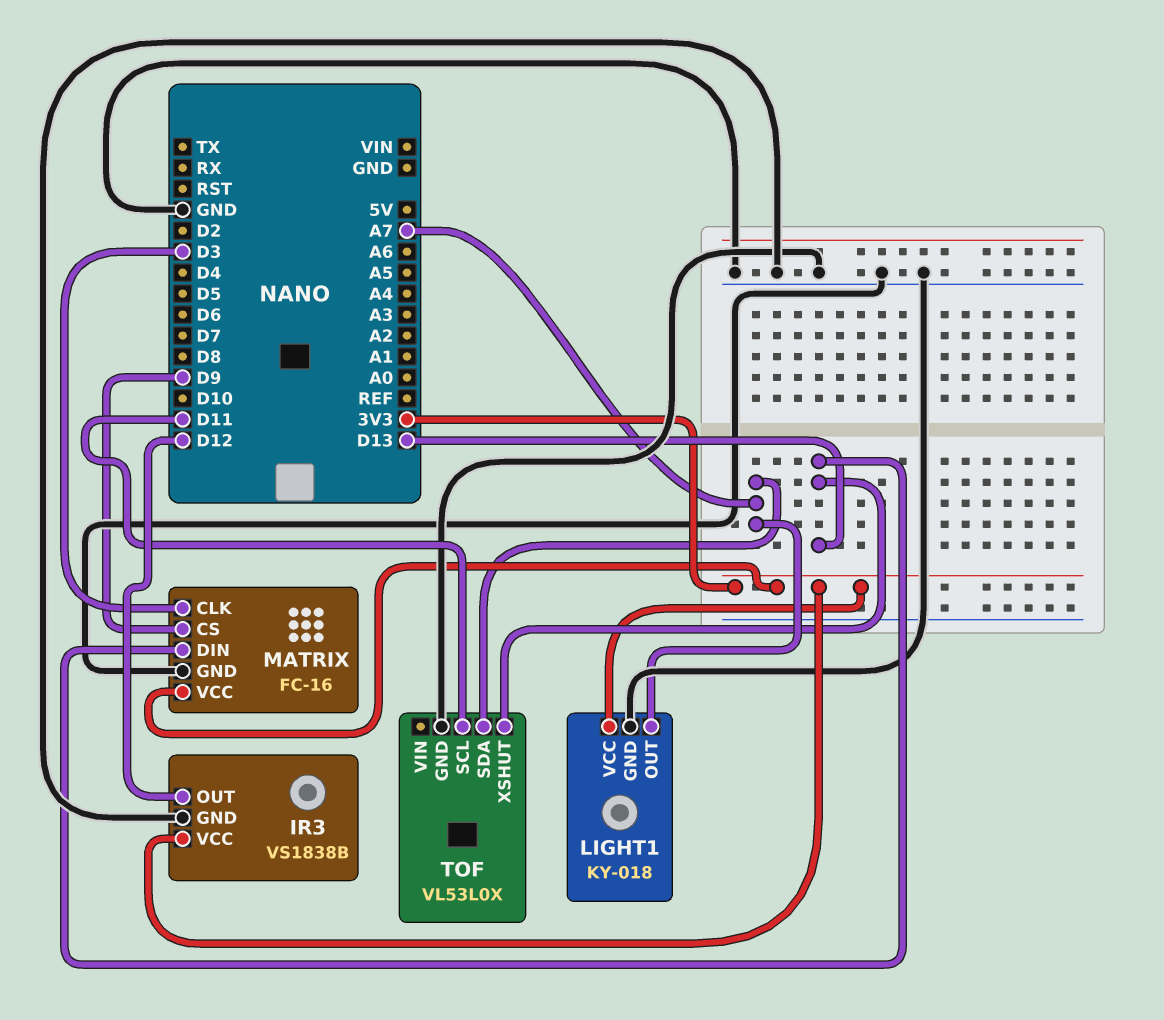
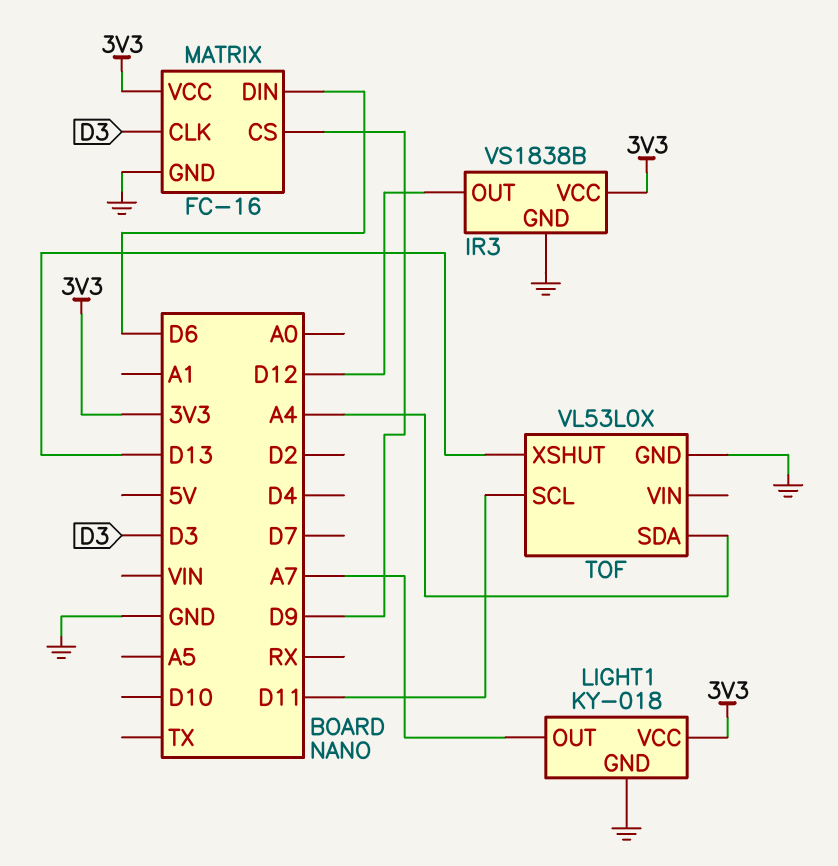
MATRIX pin DIN: D13 -> D6
TOF pin SDA: A7 -> A4

